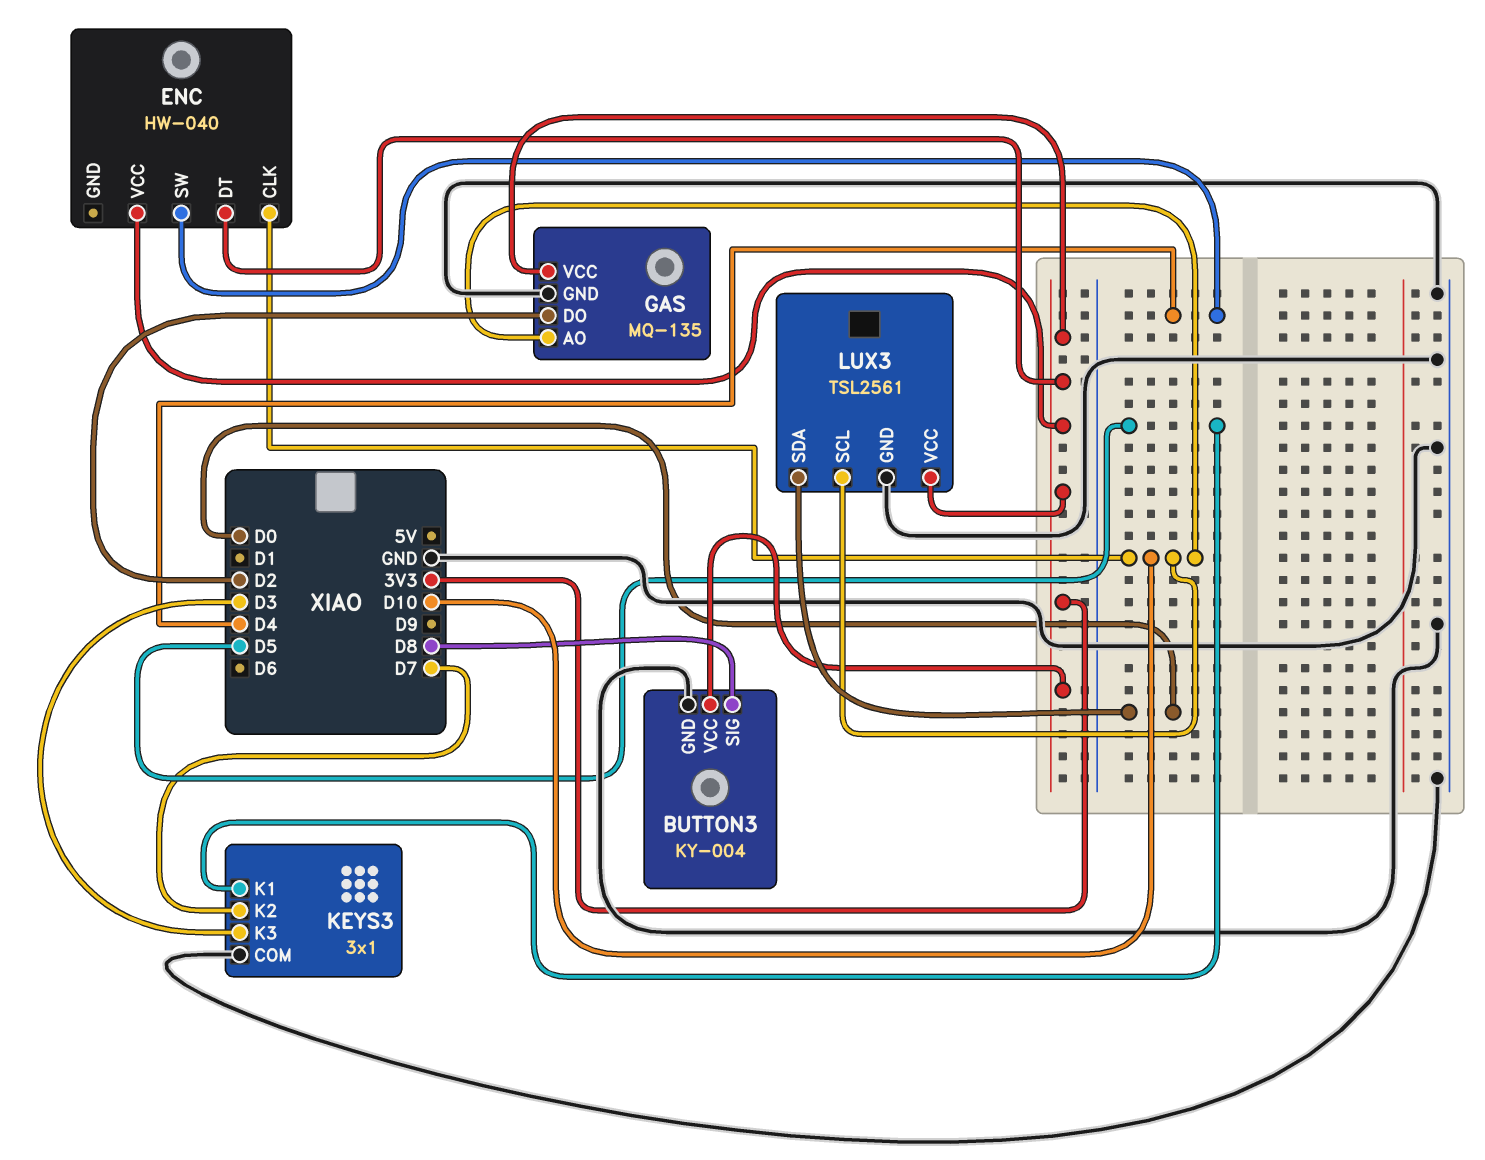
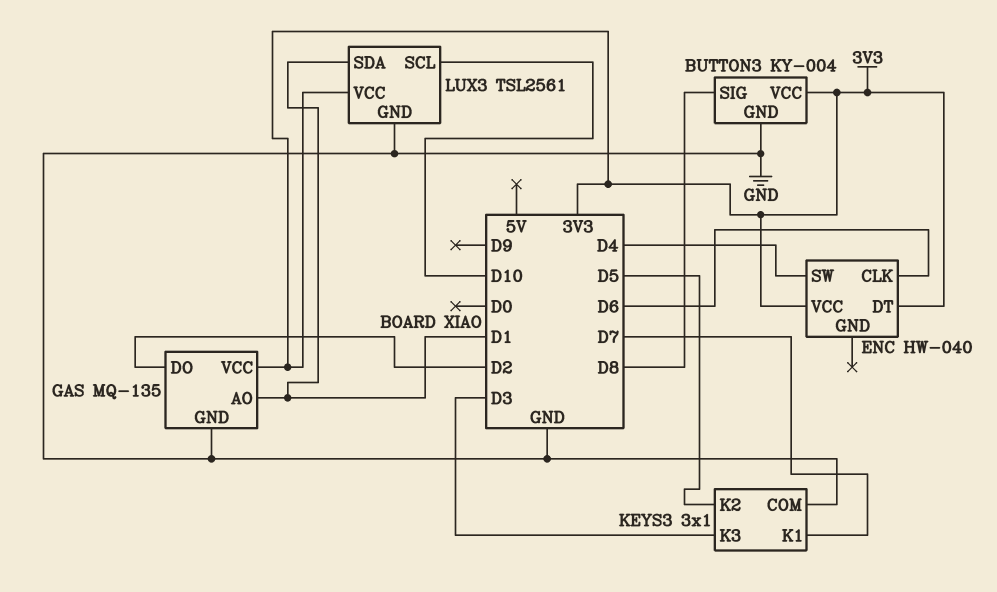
ENC pin CLK: D10 -> D6
GAS pin AO: D10 -> D1
KEYS3 pin K1: D5 -> D7
KEYS3 pin K2: D7 -> D5
LUX3 pin SDA: D0 -> D1

